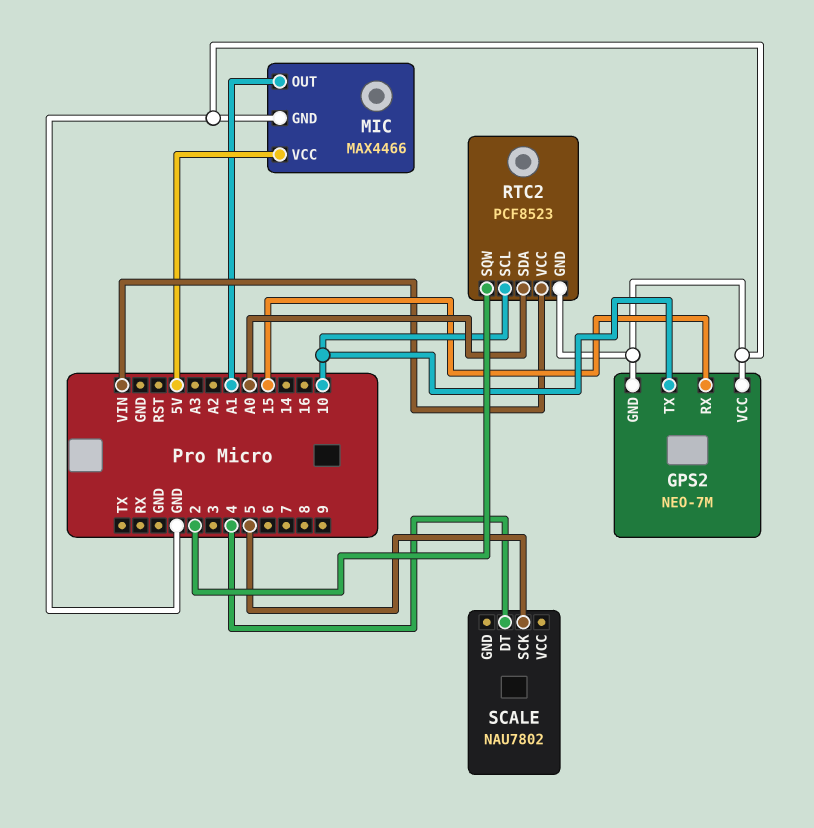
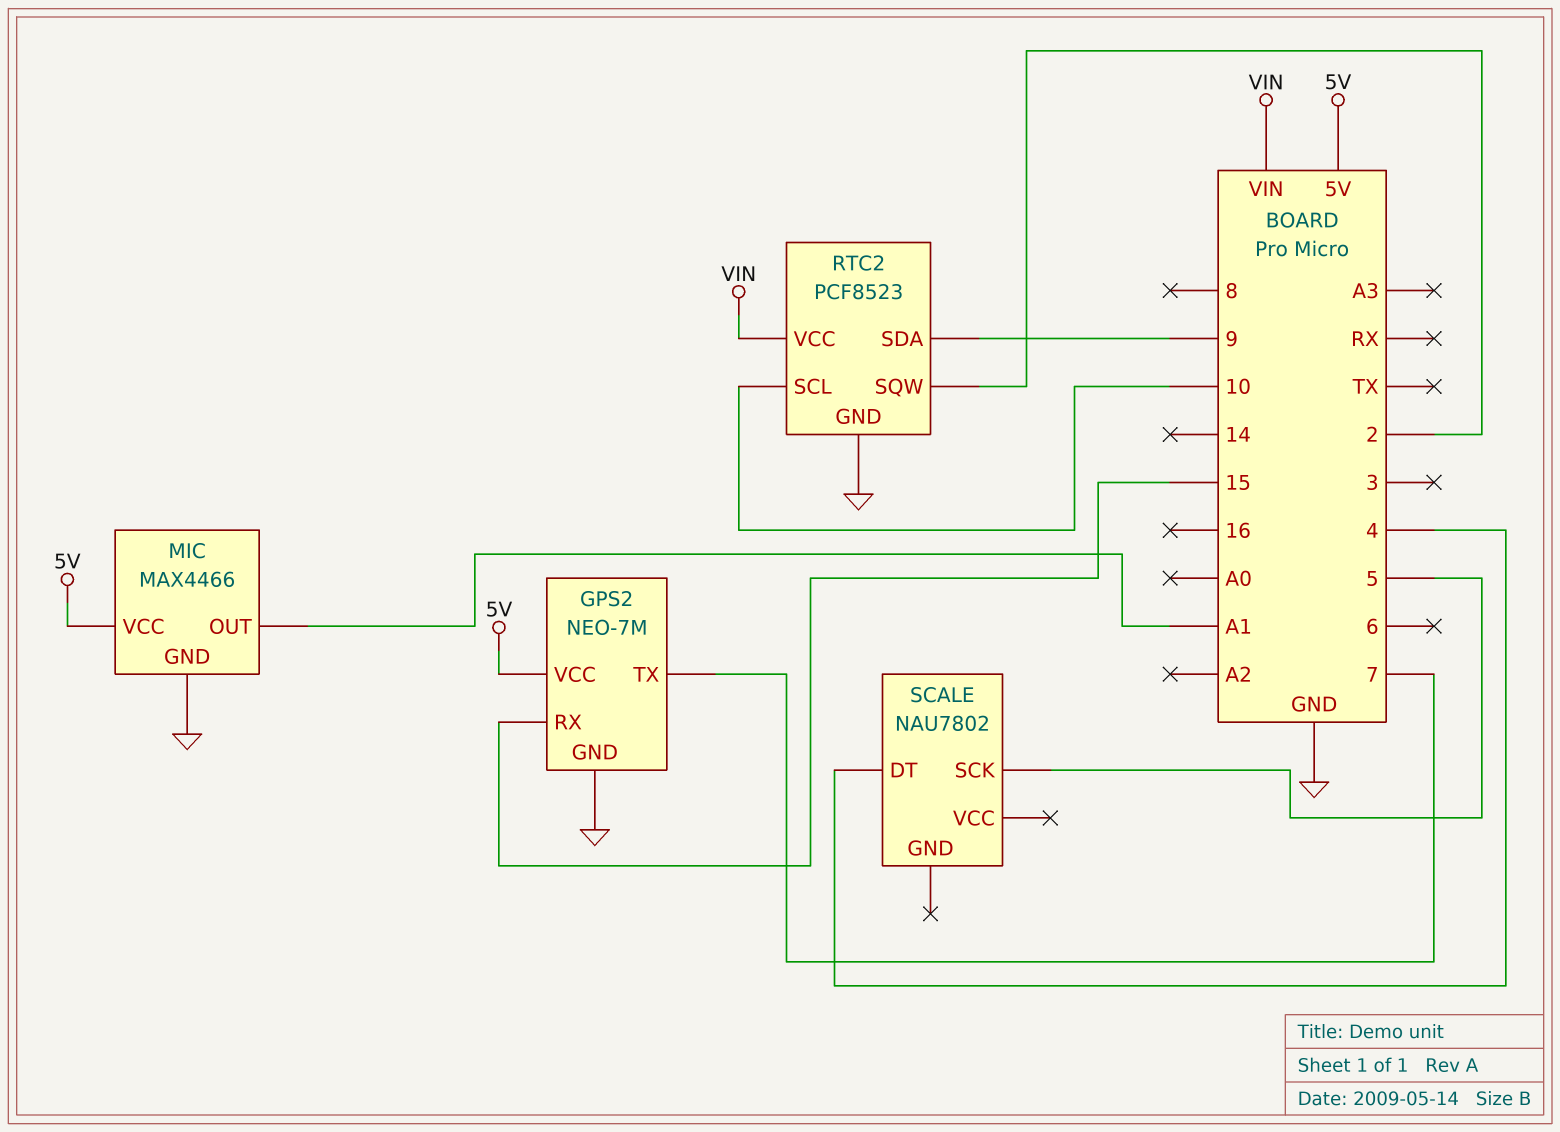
GPS2 pin TX: 10 -> 7
GPS2 pin VCC: GND -> 5V
RTC2 pin SDA: A0 -> 9

